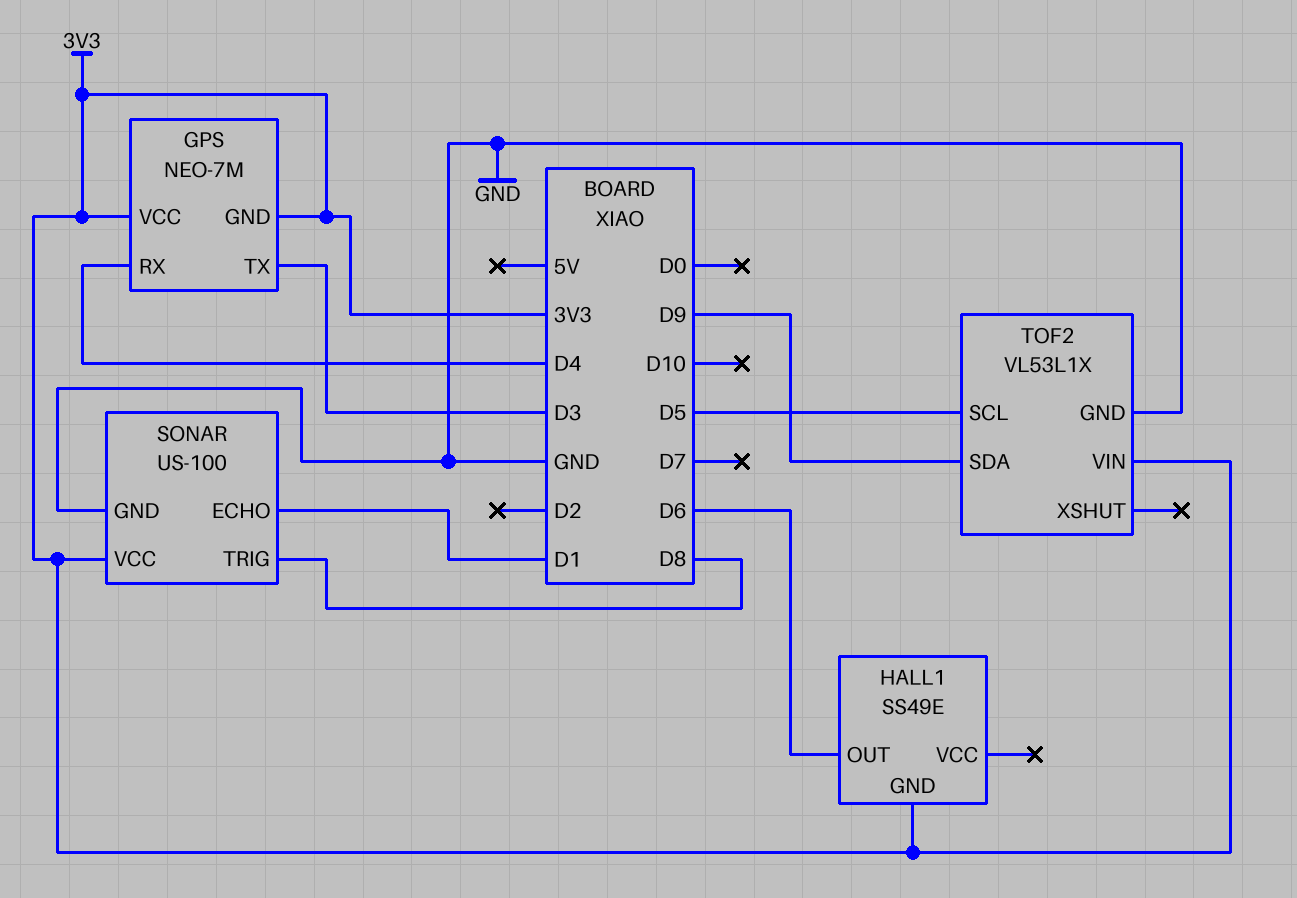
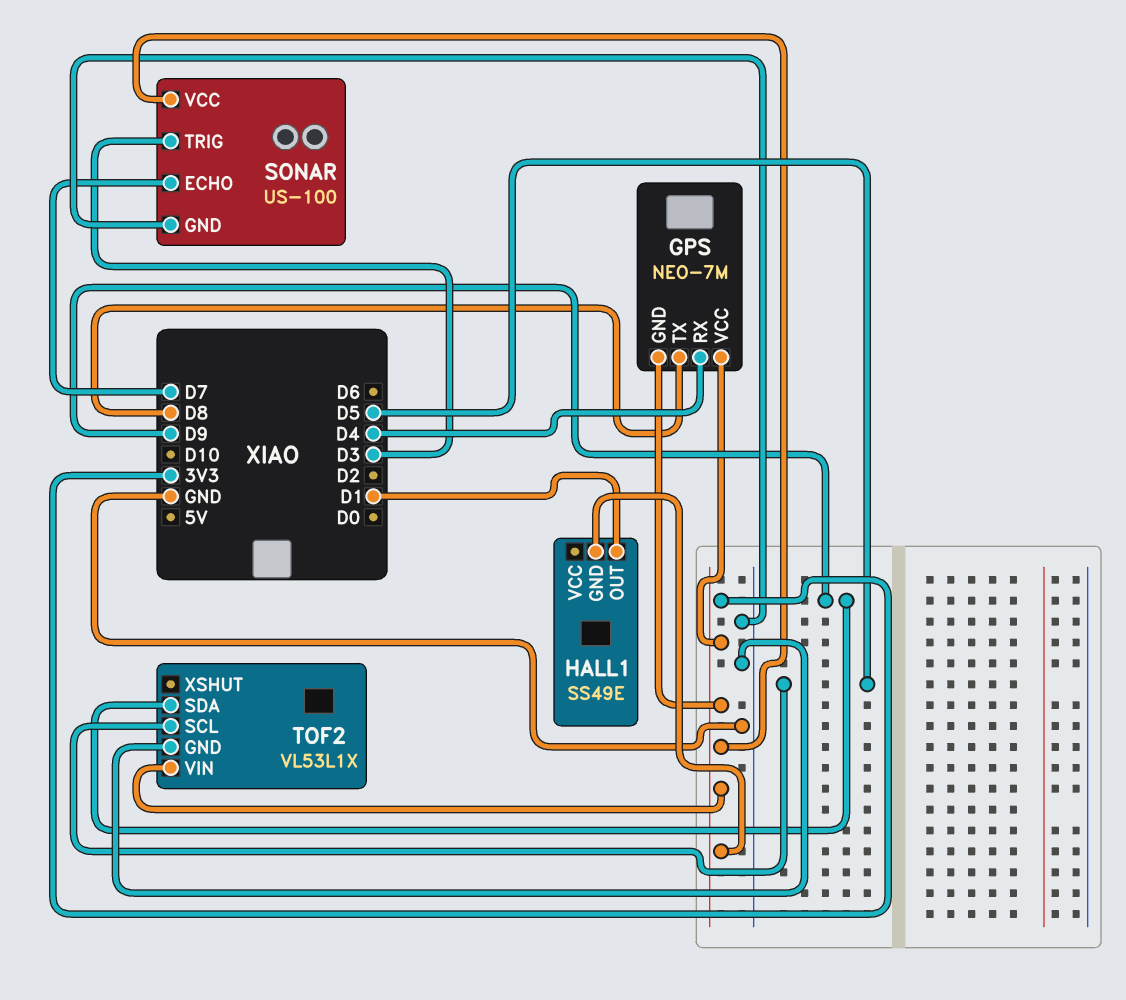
GPS pin TX: D3 -> D8
HALL1 pin OUT: D6 -> D1
SONAR pin ECHO: D1 -> D7
SONAR pin TRIG: D8 -> D3

